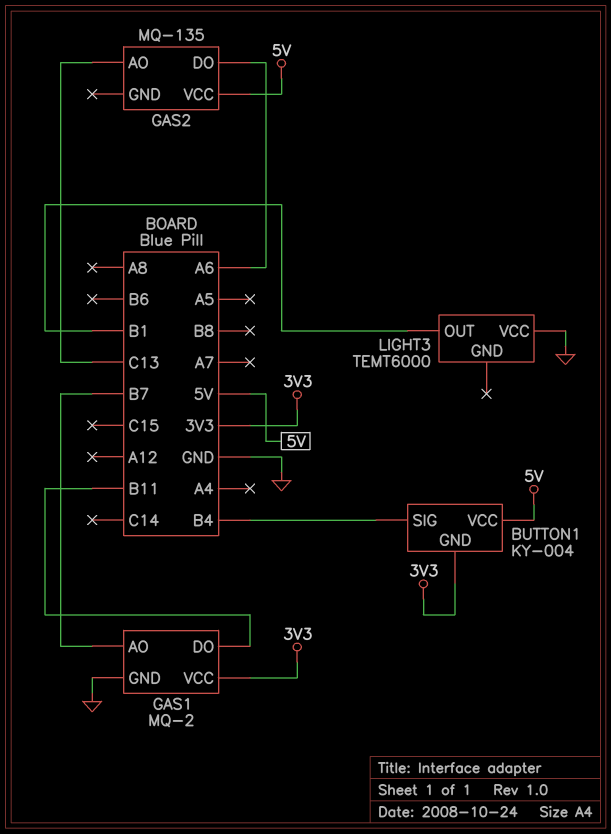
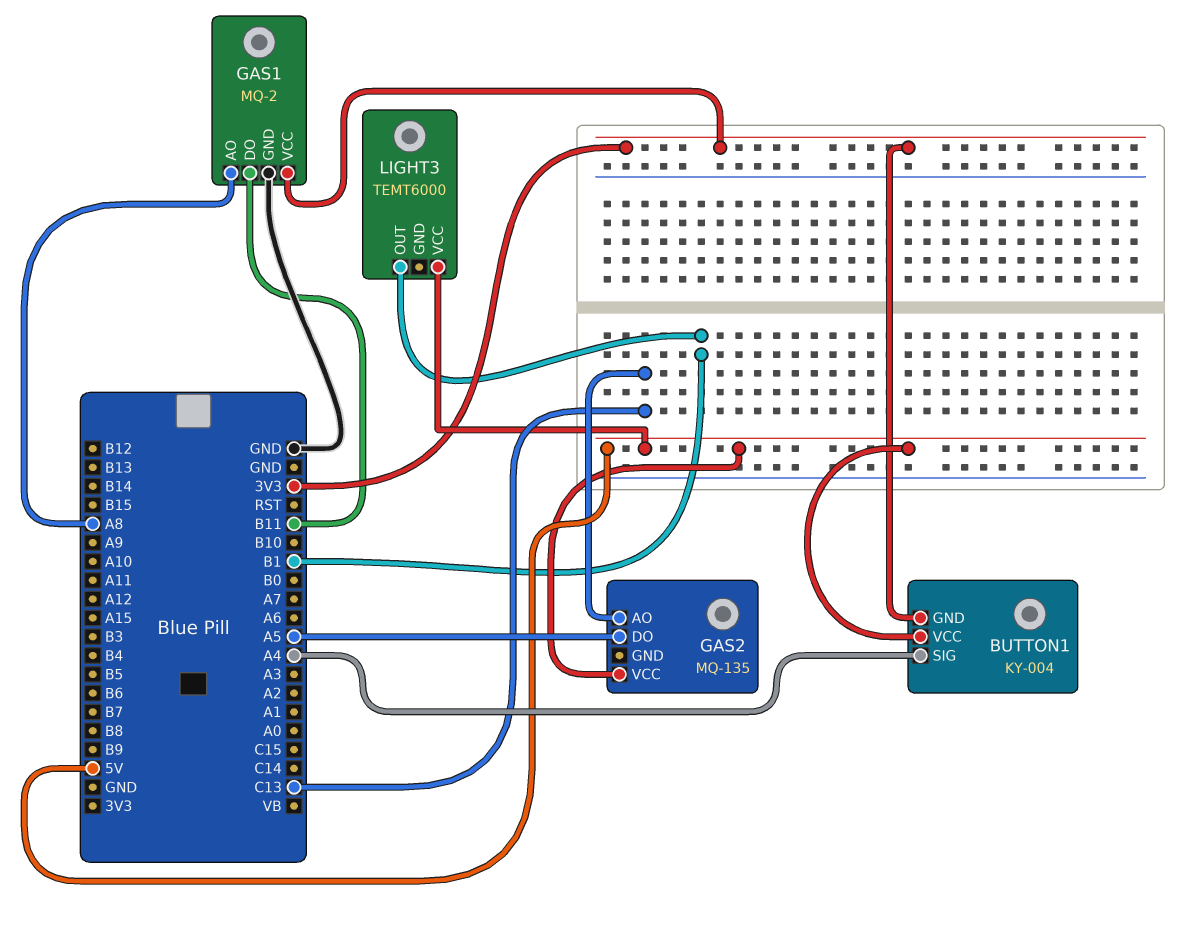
BUTTON1 pin SIG: B4 -> A4
GAS1 pin AO: B7 -> A8
GAS2 pin DO: A6 -> A5
LIGHT3 pin VCC: GND -> 5V

